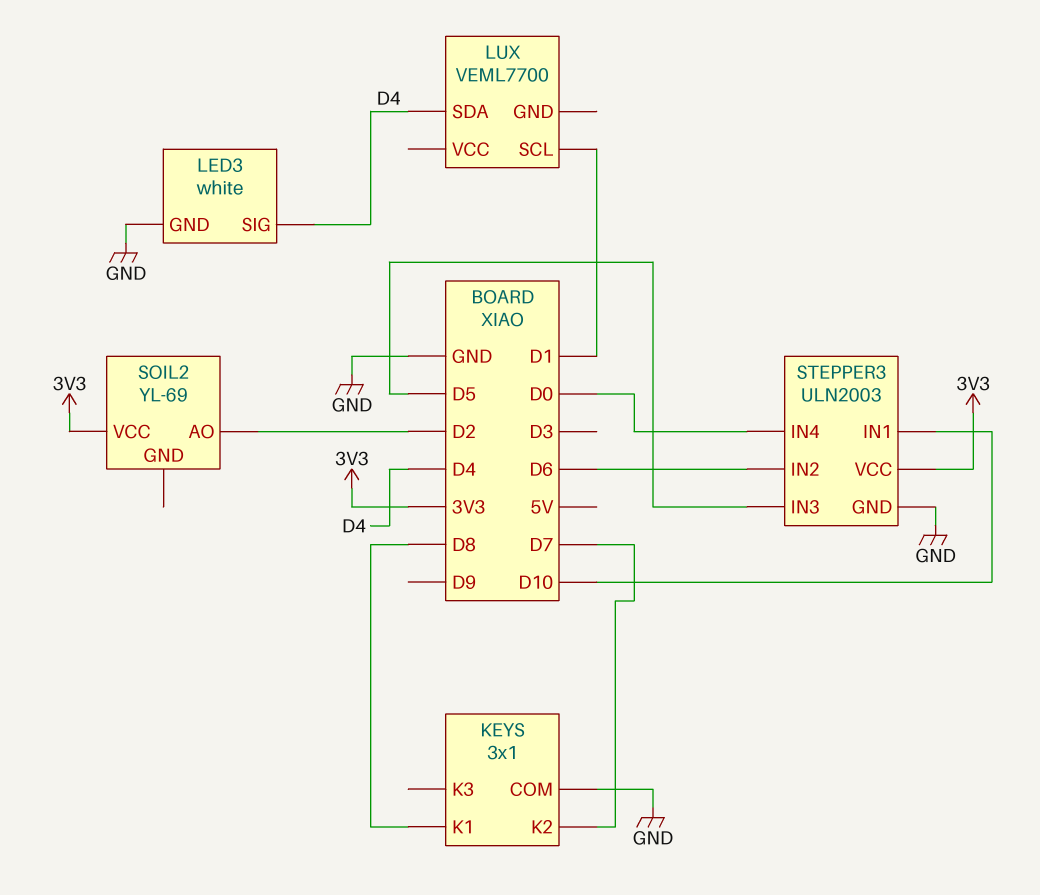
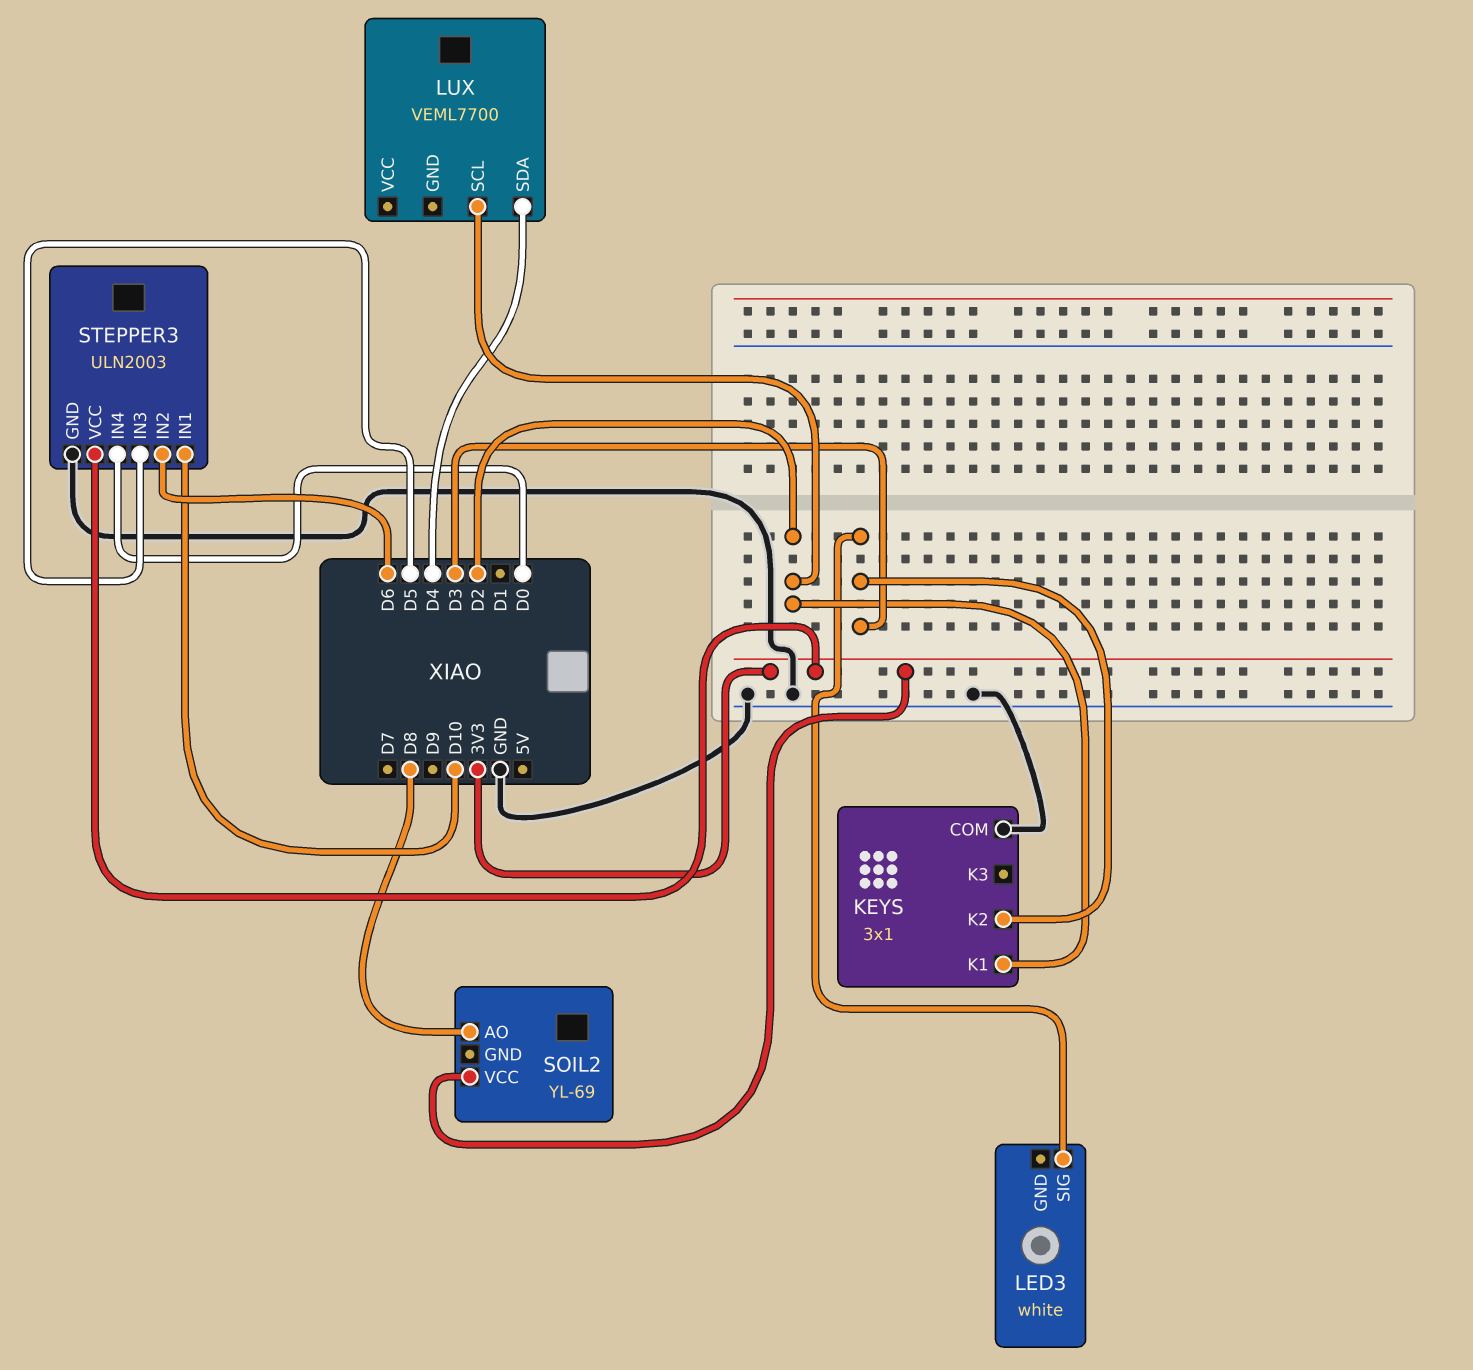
KEYS pin K1: D8 -> D2
KEYS pin K2: D7 -> D3
LED3 pin GND: GND -> none
LED3 pin SIG: D4 -> D3
LUX pin SCL: D1 -> D2
SOIL2 pin AO: D2 -> D8

